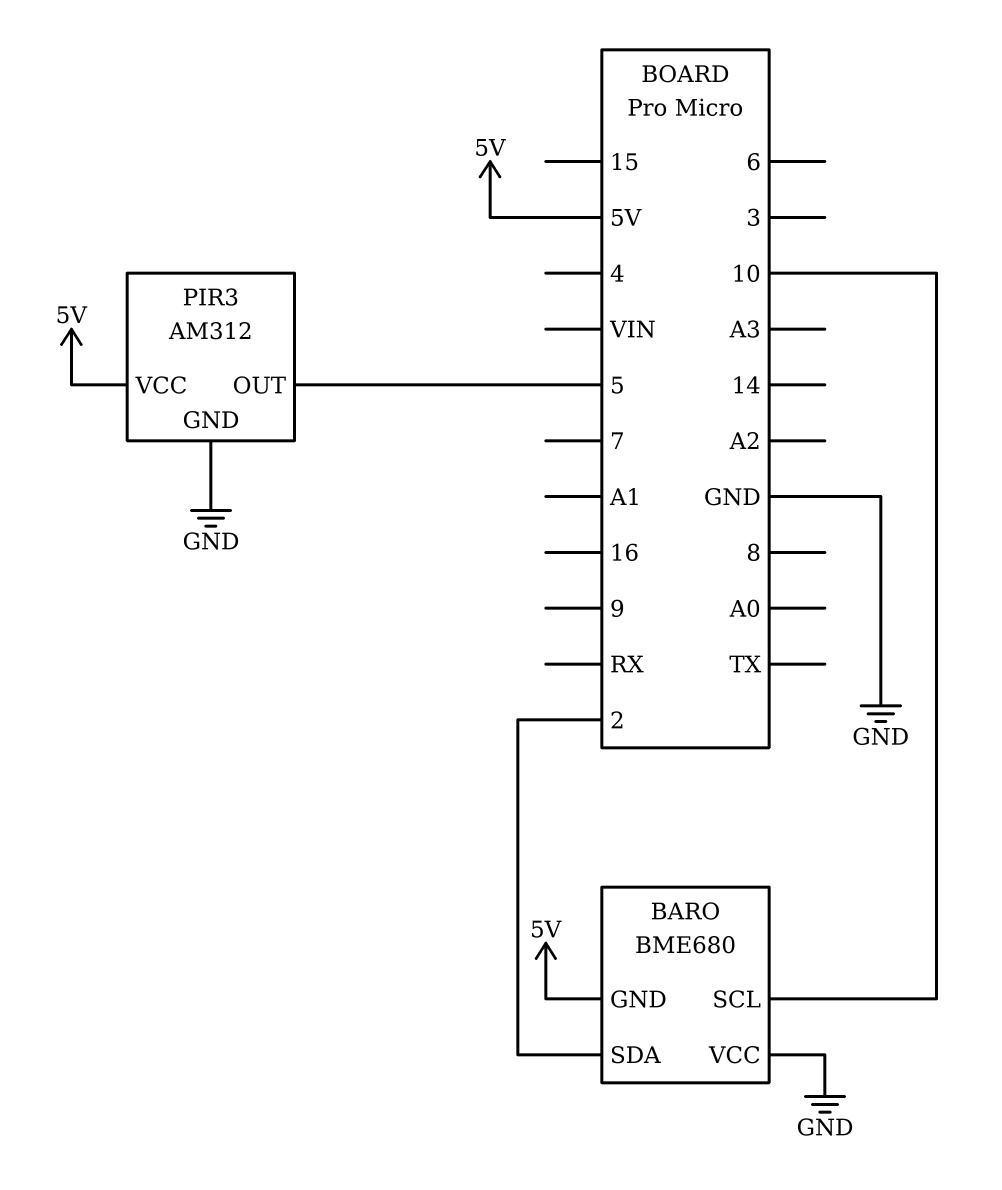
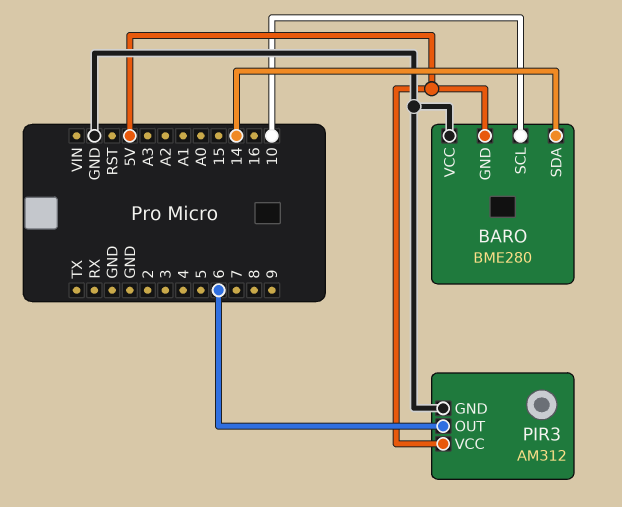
BARO: BME680 -> BME280
BARO pin SDA: 2 -> 14
PIR3 pin OUT: 5 -> 6

